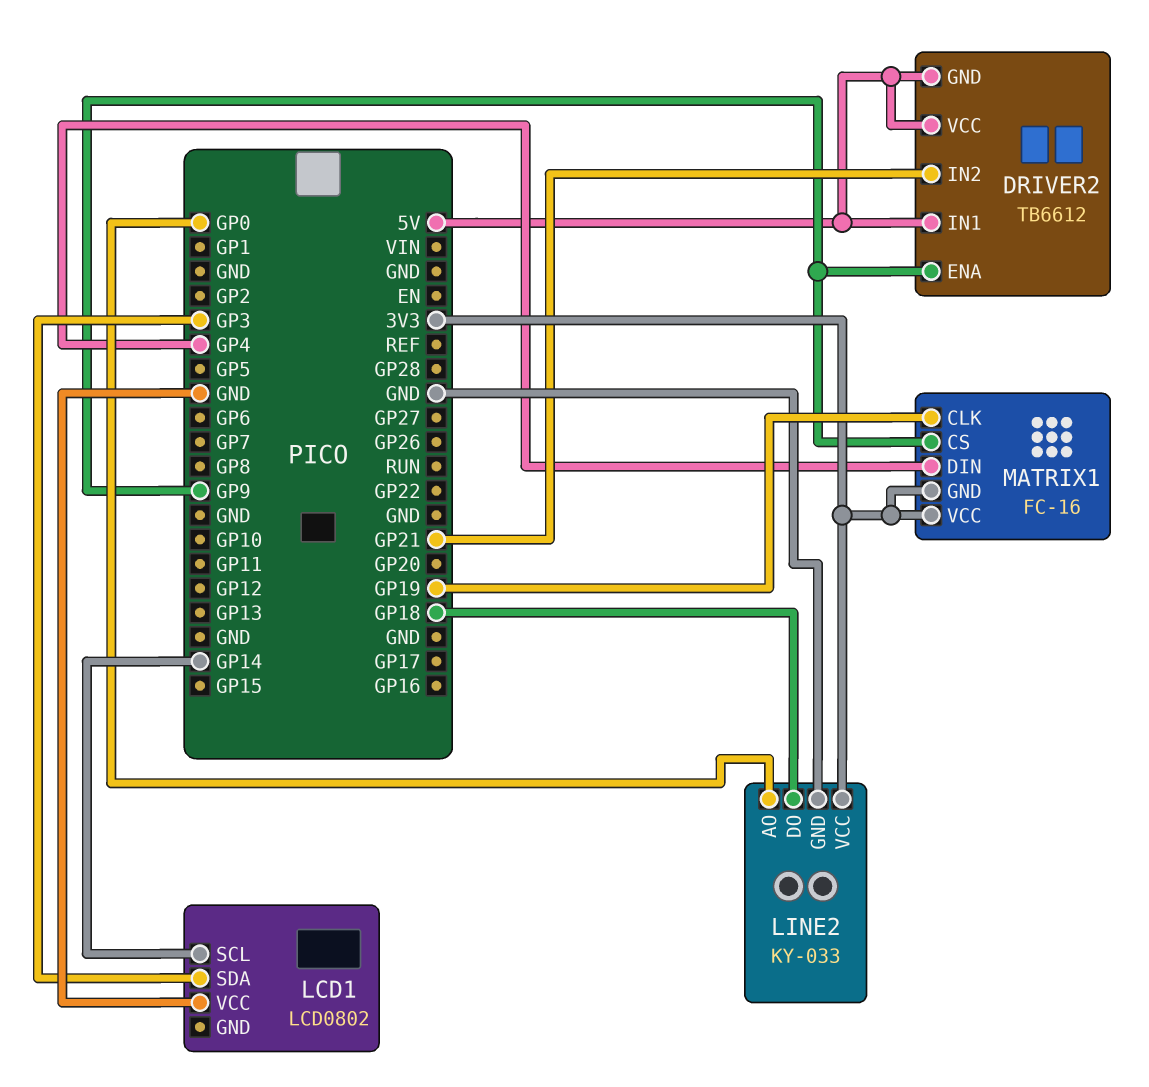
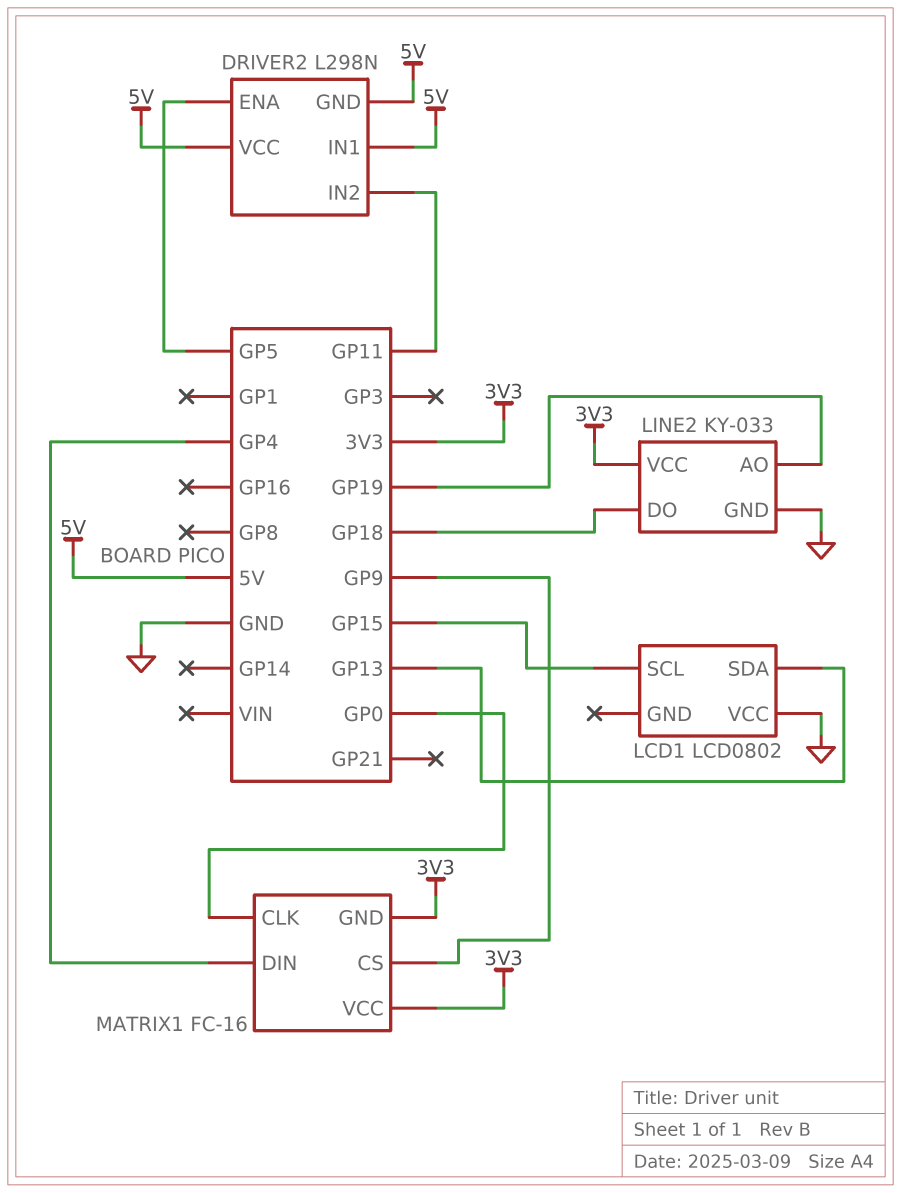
DRIVER2: TB6612 -> L298N
DRIVER2 pin ENA: GP9 -> GP5
DRIVER2 pin IN2: GP21 -> GP11
LCD1 pin SCL: GP14 -> GP15
LCD1 pin SDA: GP3 -> GP13
LINE2 pin AO: GP0 -> GP19
MATRIX1 pin CLK: GP19 -> GP0

